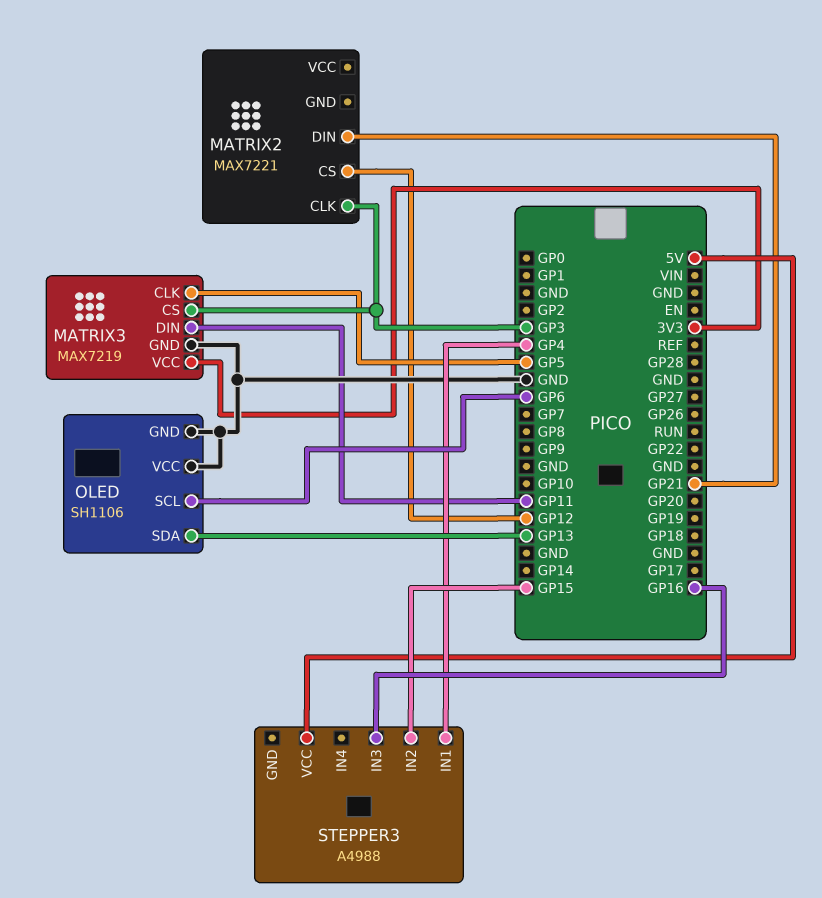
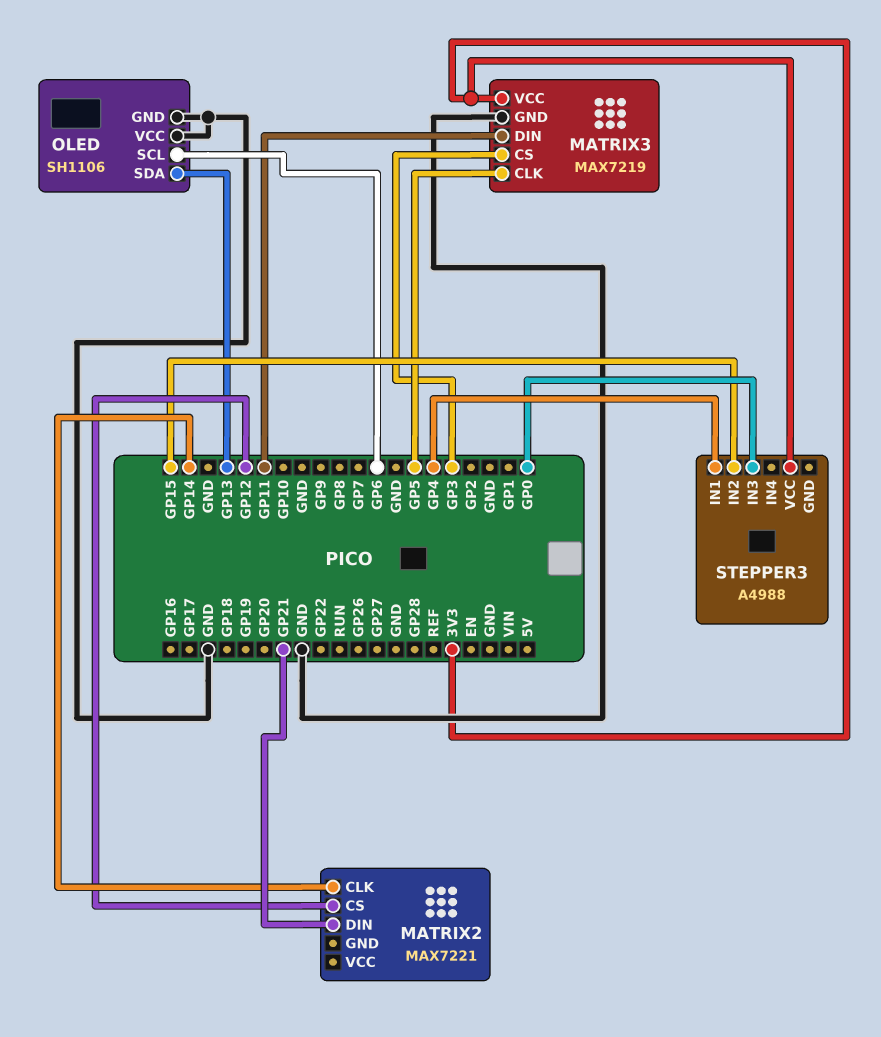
MATRIX2 pin CLK: GP3 -> GP14
STEPPER3 pin IN3: GP16 -> GP0
STEPPER3 pin VCC: 5V -> 3V3

